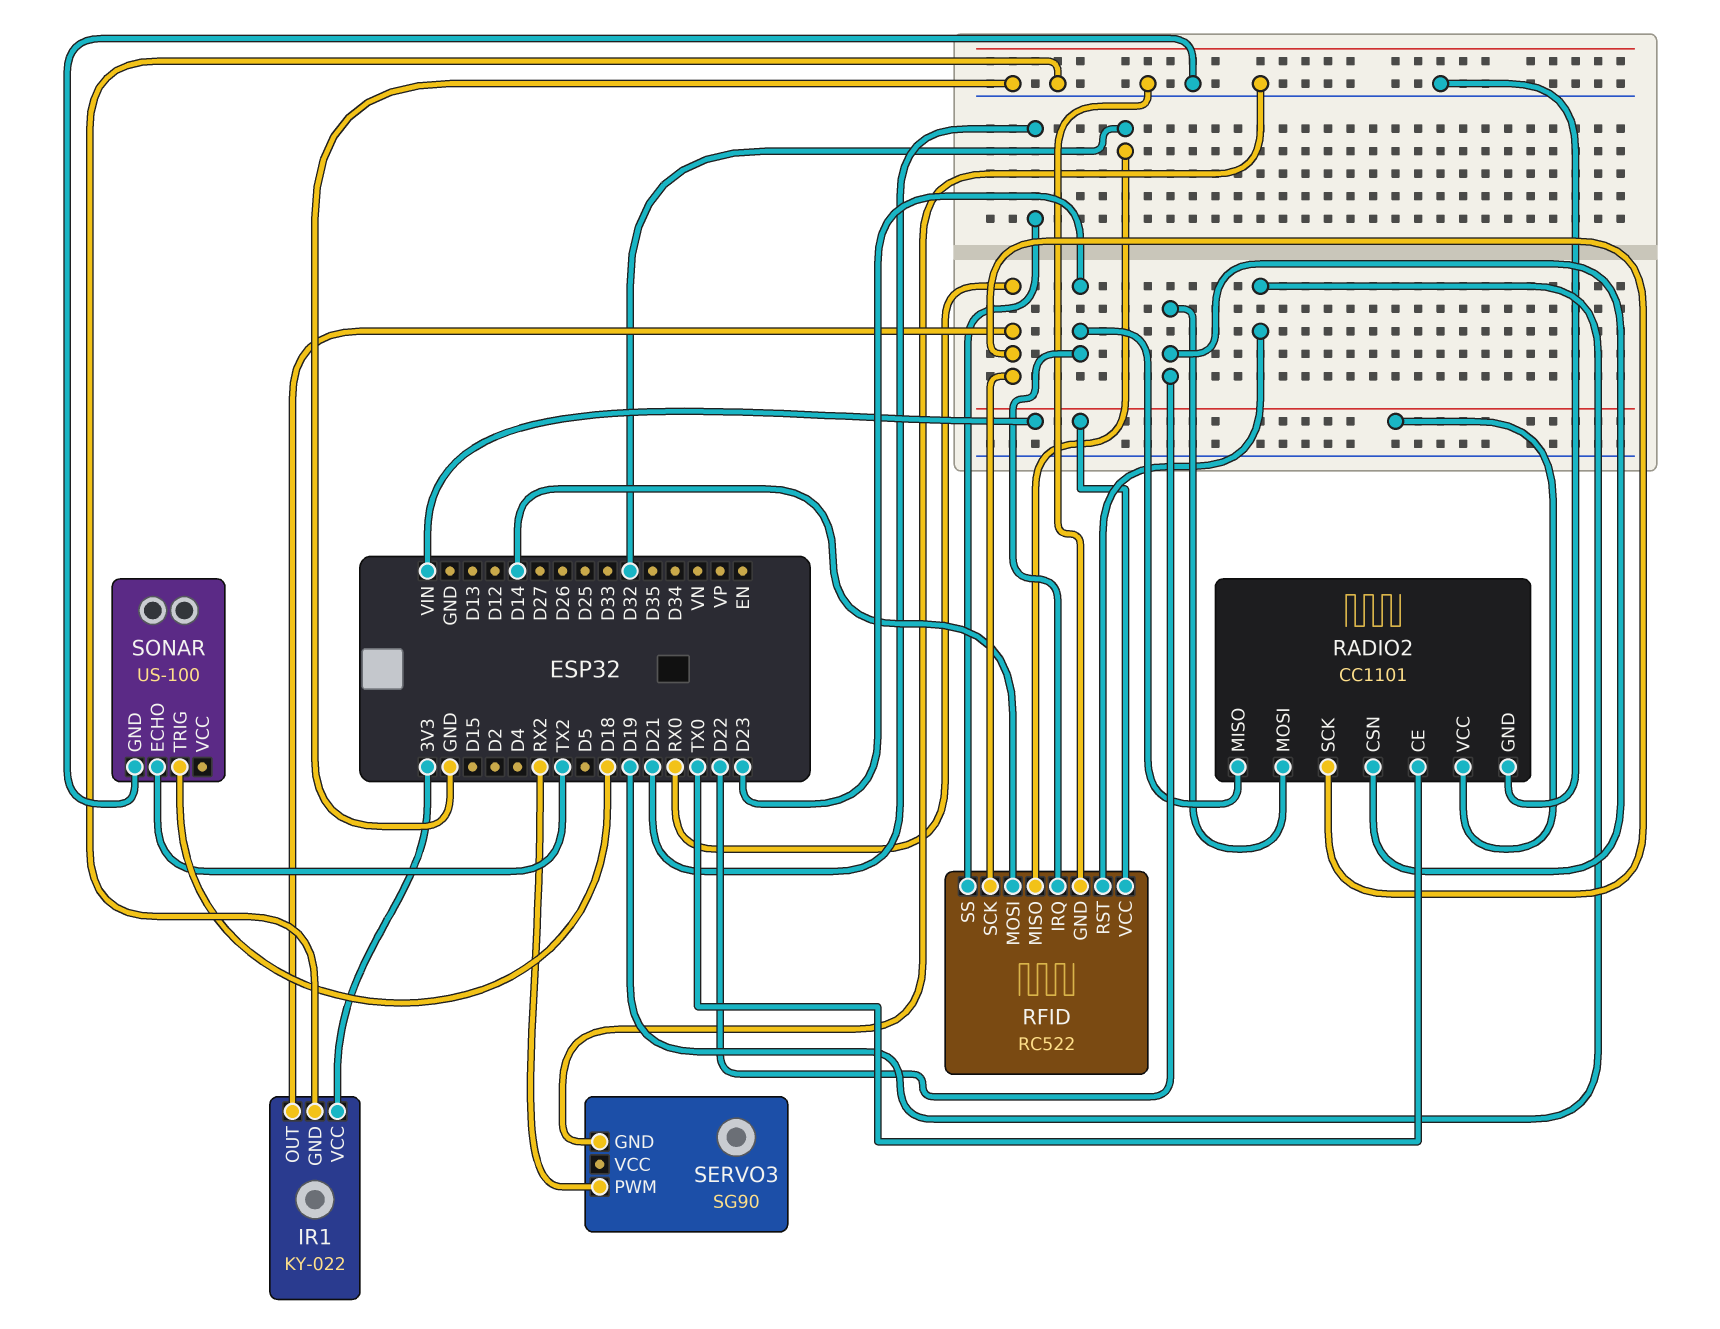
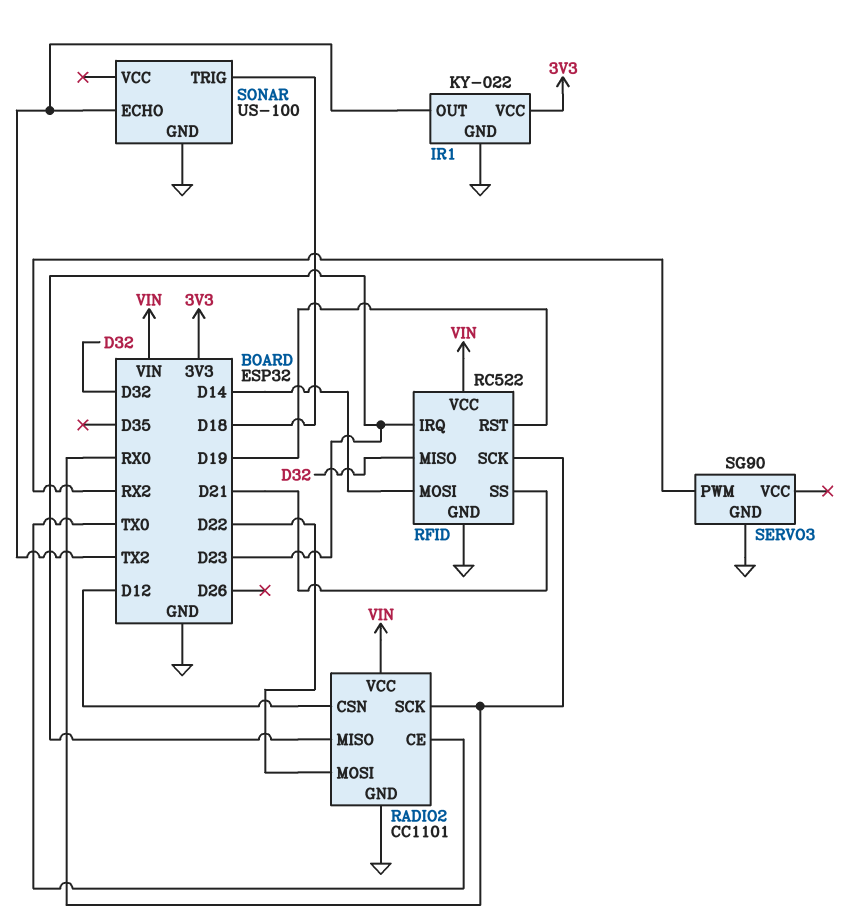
IR1 pin OUT: RX0 -> TX2
RADIO2 pin CSN: D22 -> D12

